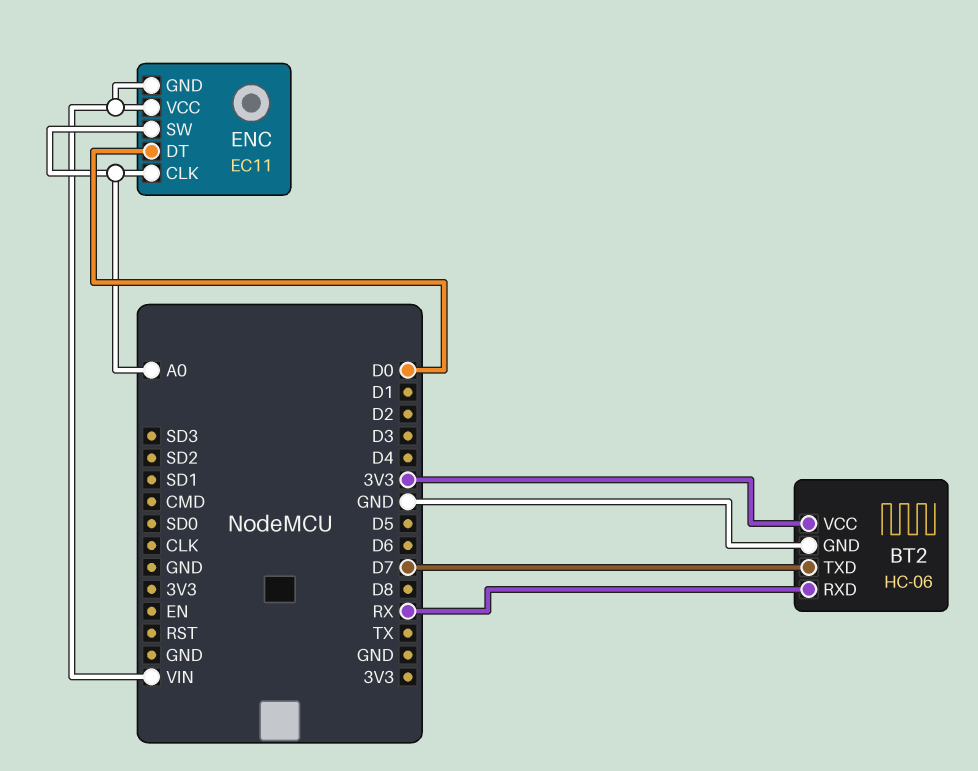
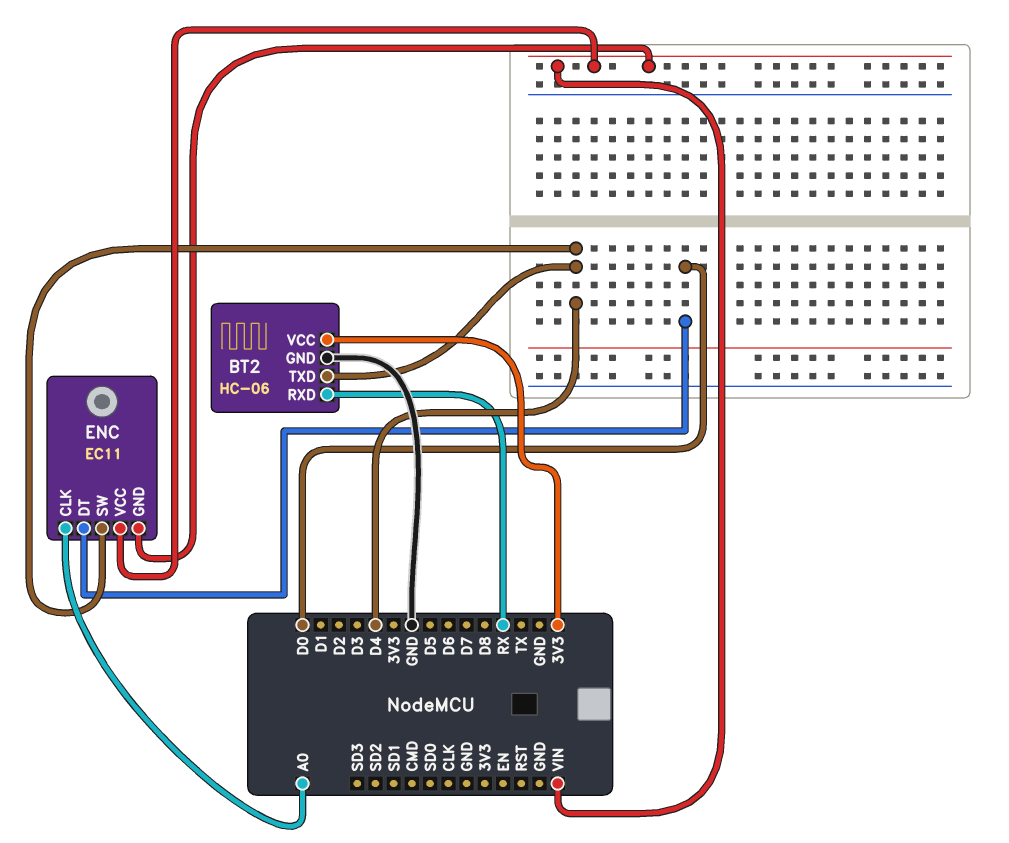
BT2 pin TXD: D7 -> D4
ENC pin SW: A0 -> D4

